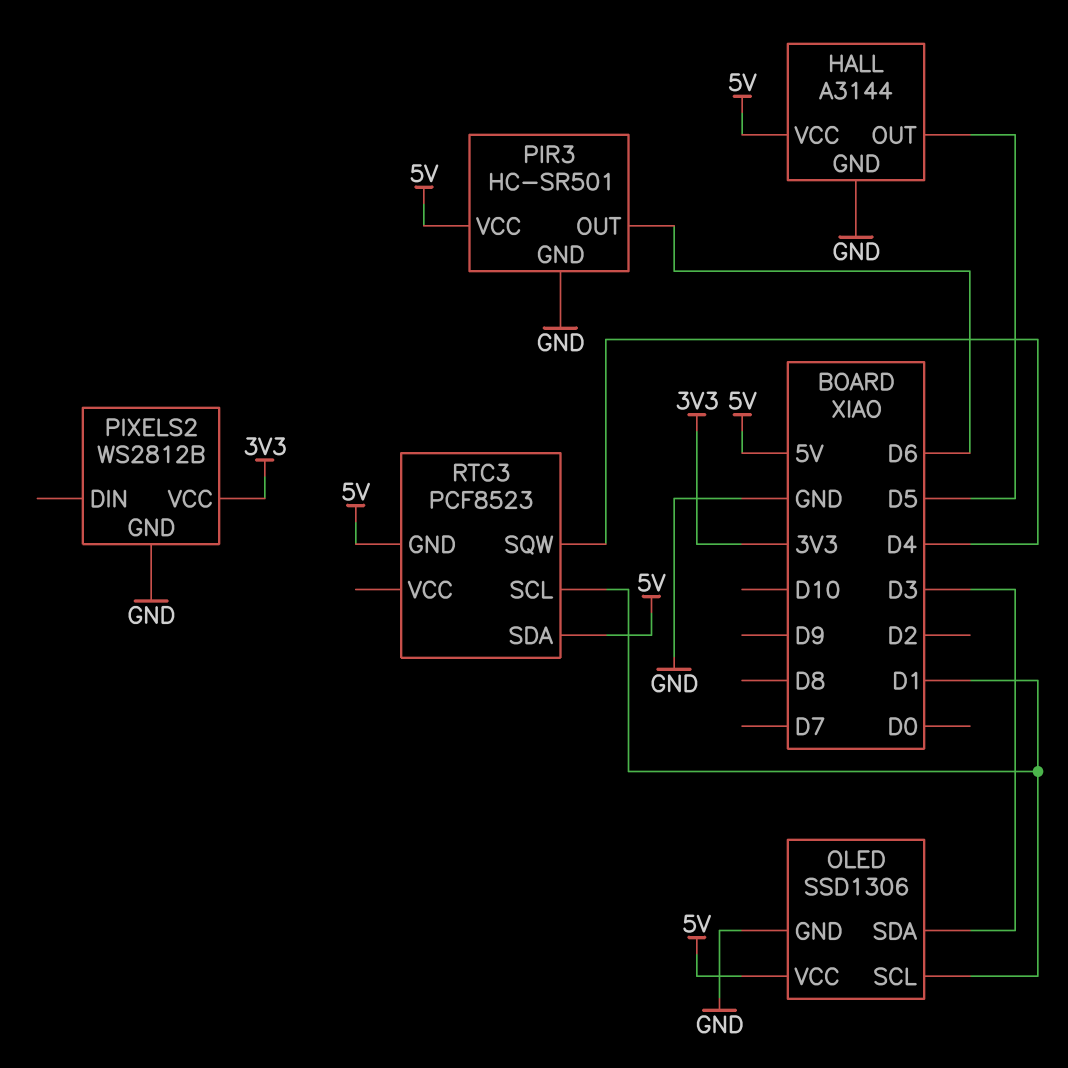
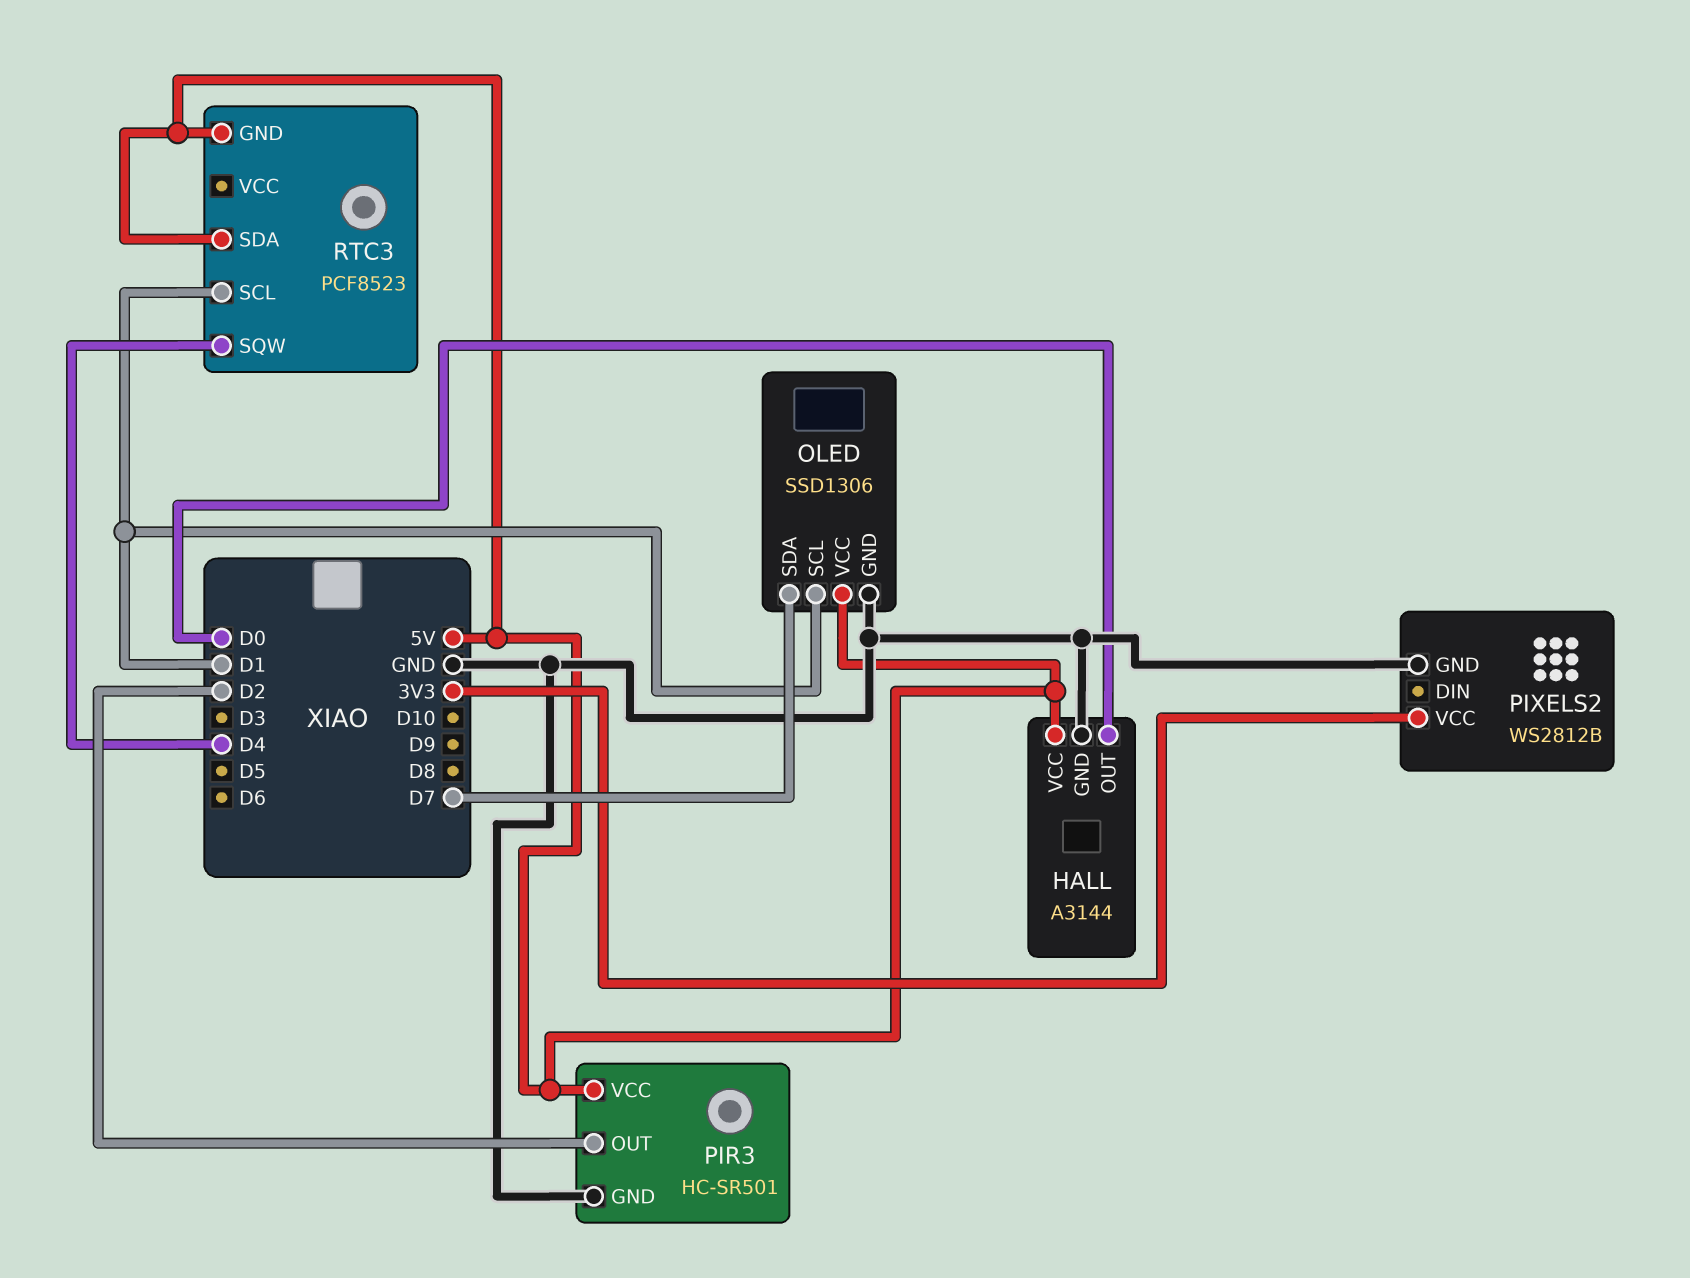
HALL pin OUT: D5 -> D0
OLED pin SDA: D3 -> D7
PIR3 pin OUT: D6 -> D2

